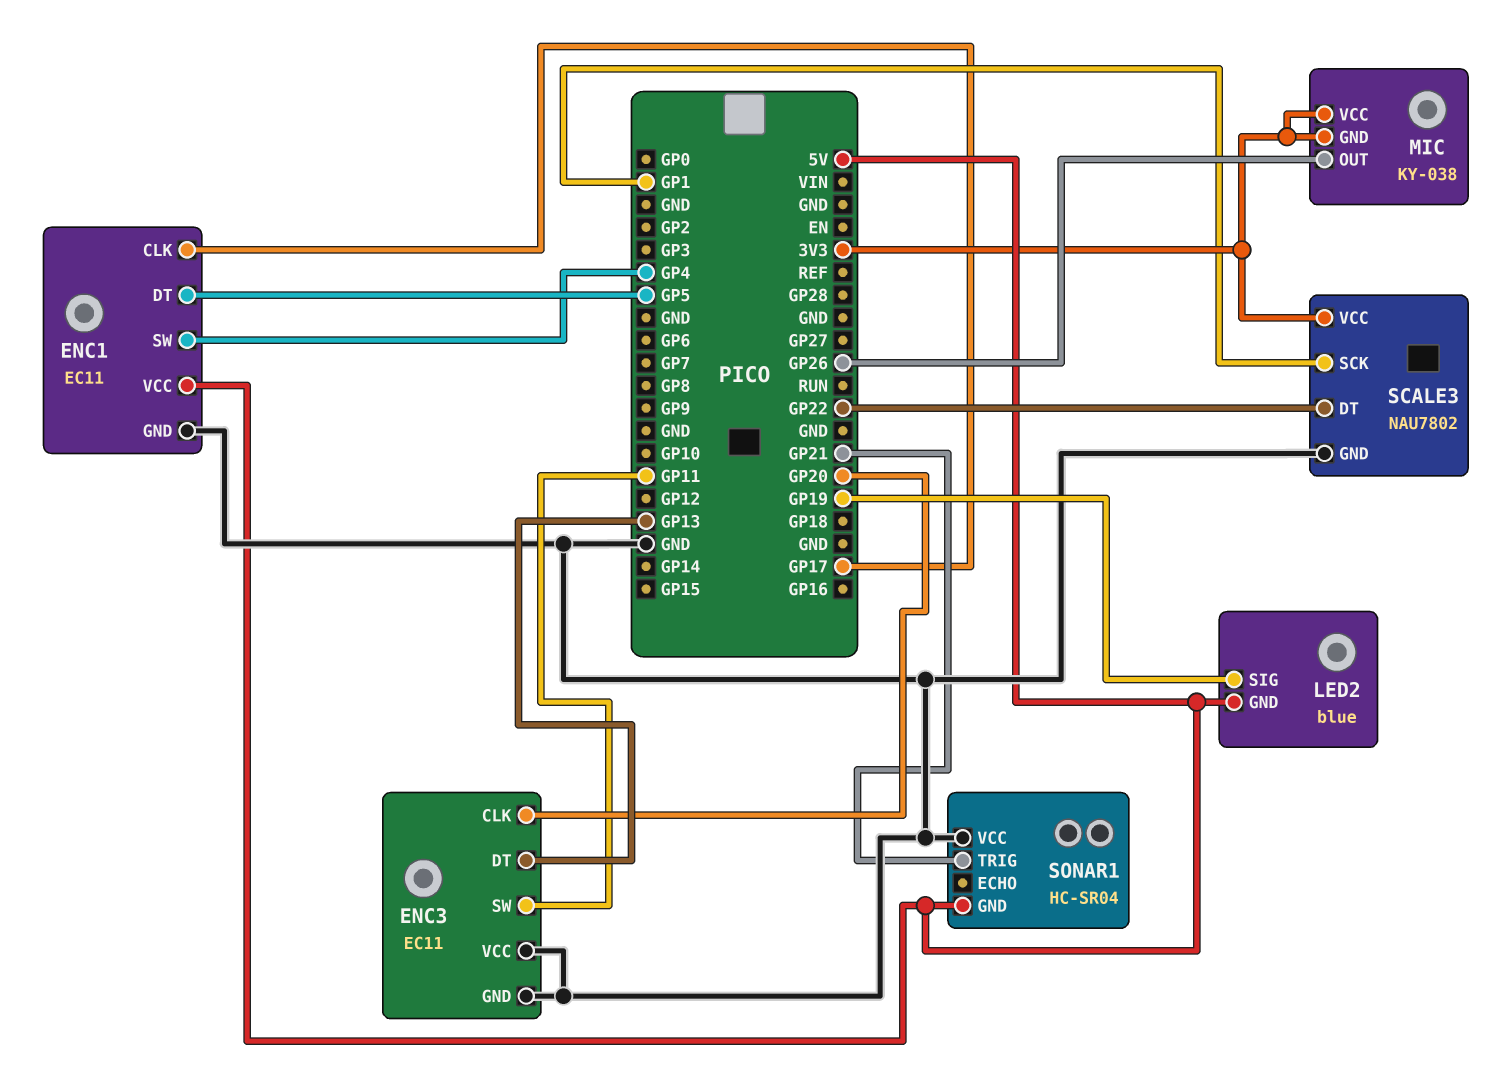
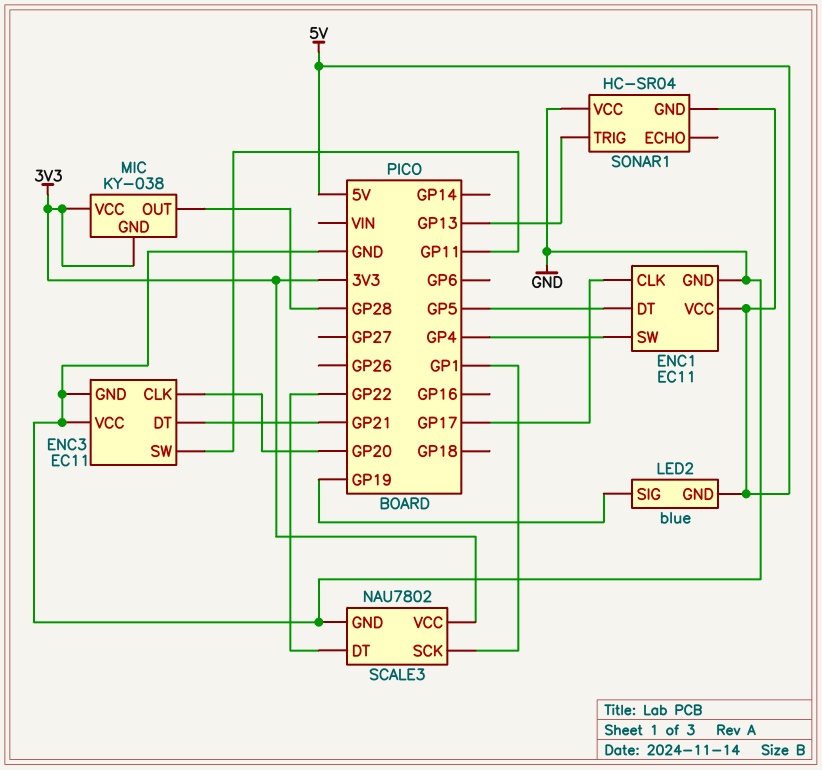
ENC3 pin DT: GP13 -> GP21
MIC pin OUT: GP26 -> GP28
SONAR1 pin TRIG: GP21 -> GP13

